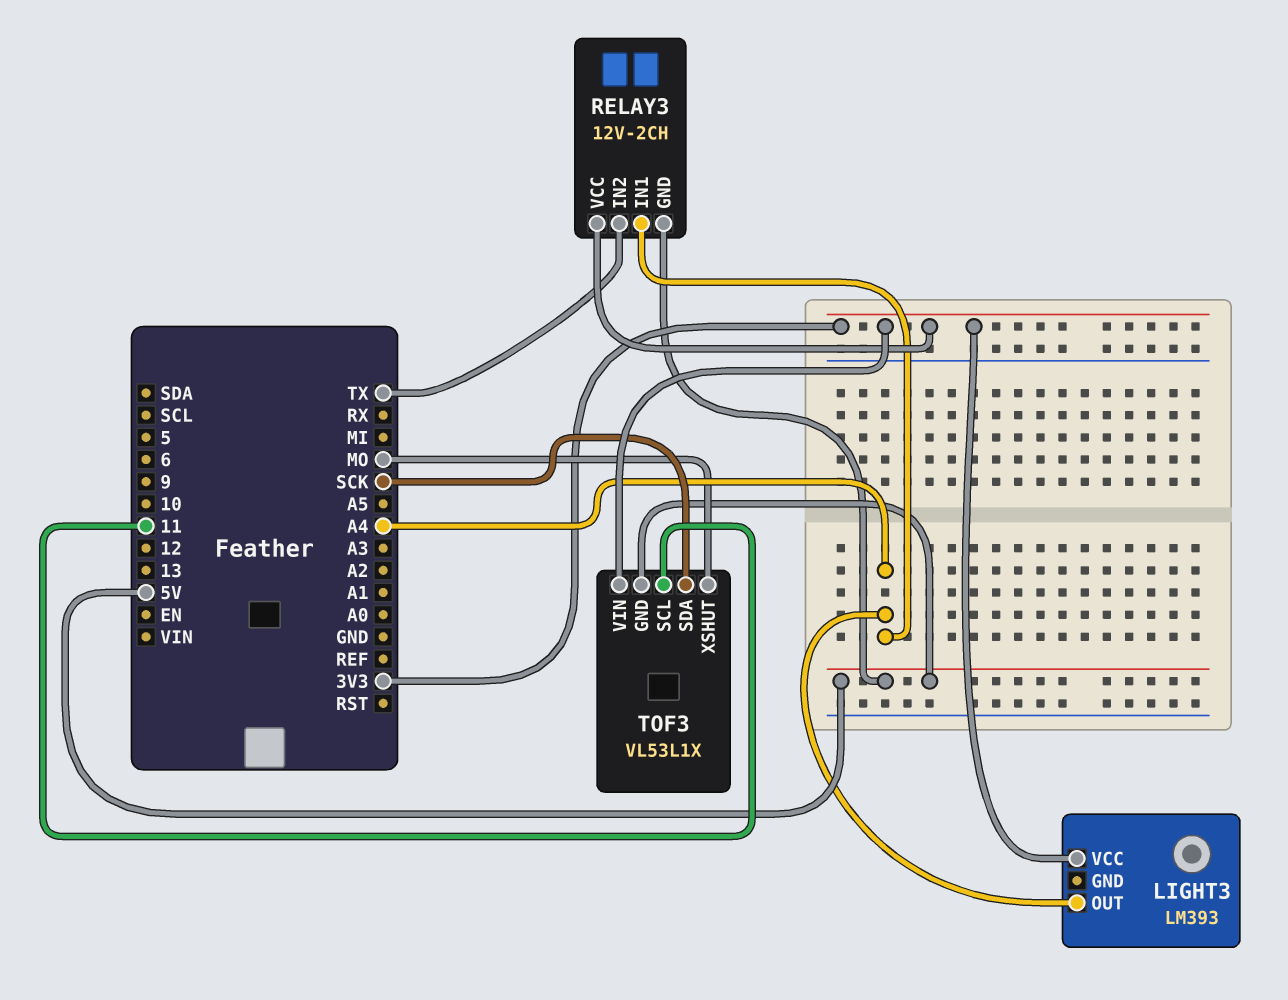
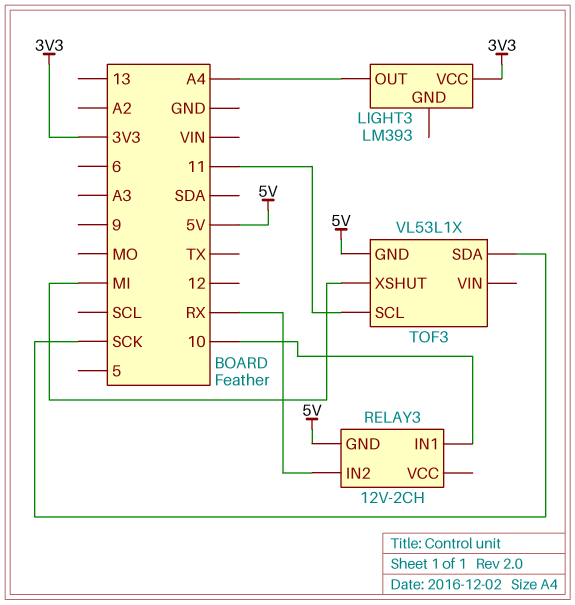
RELAY3 pin IN1: A4 -> 10
RELAY3 pin IN2: TX -> RX
RELAY3 pin VCC: 3V3 -> none
TOF3 pin VIN: 3V3 -> none
TOF3 pin XSHUT: MO -> MI

